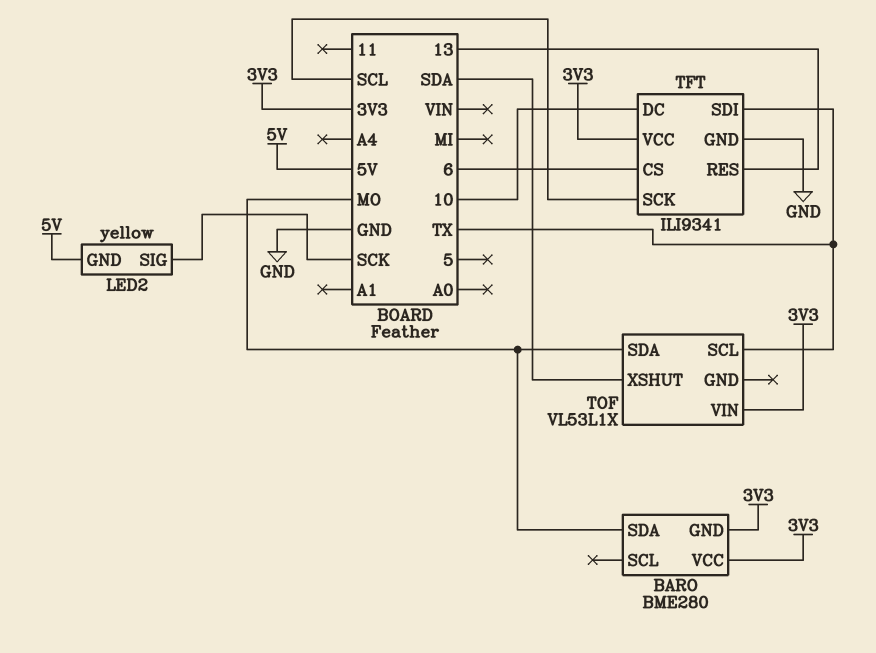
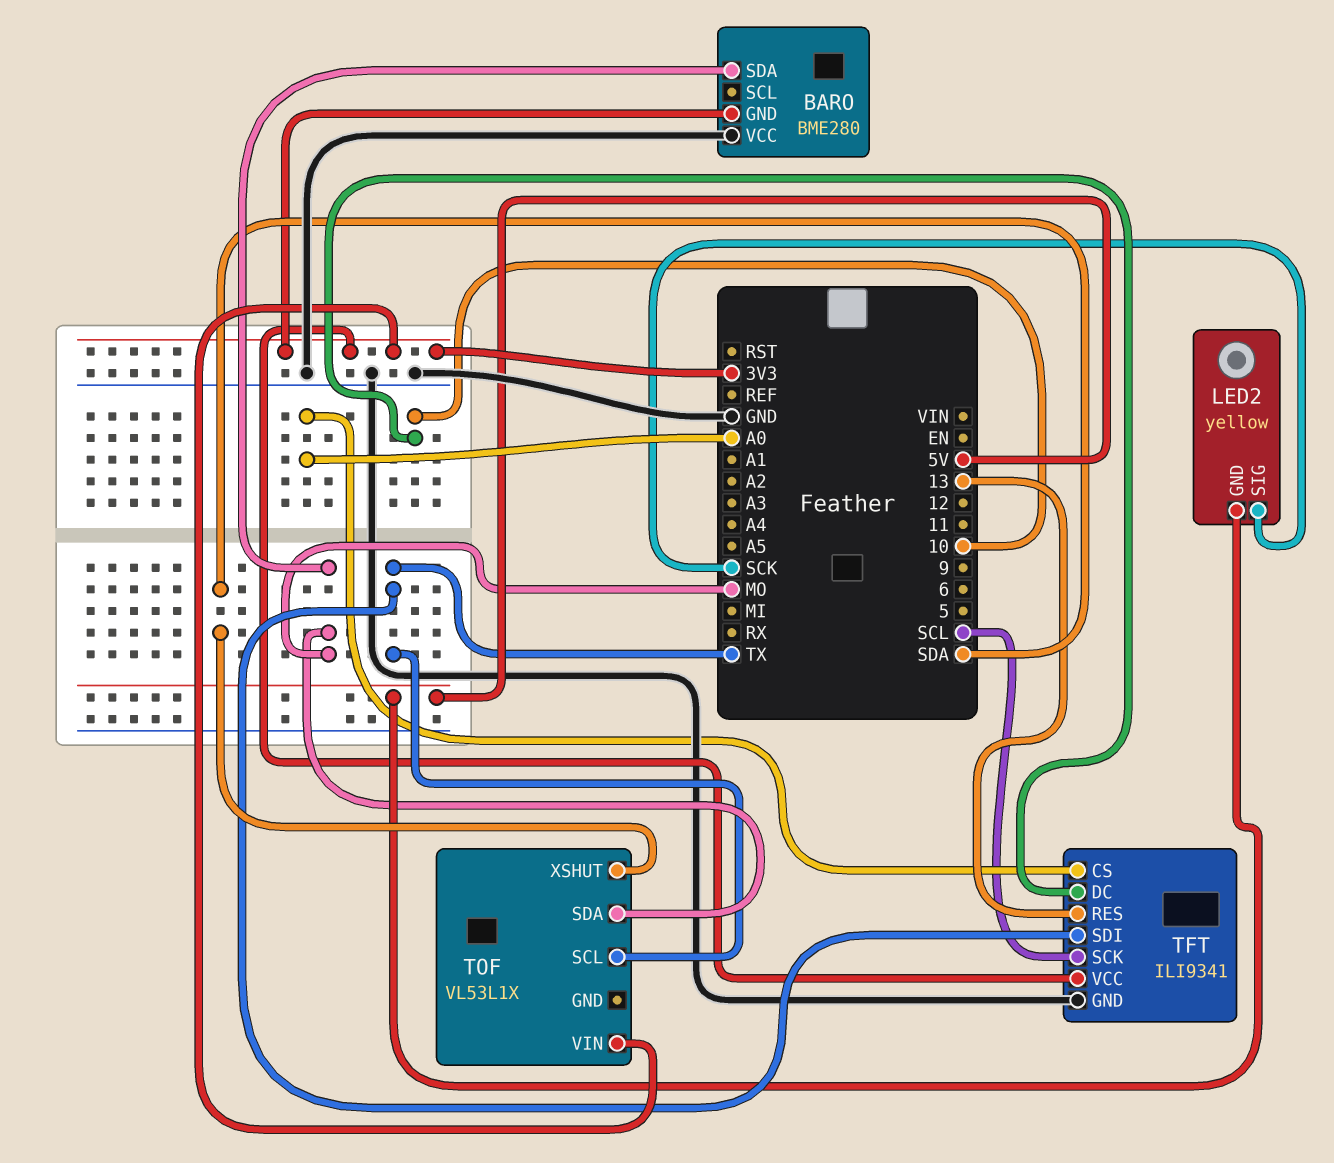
BARO pin VCC: 3V3 -> GND
TFT pin CS: 6 -> A0

